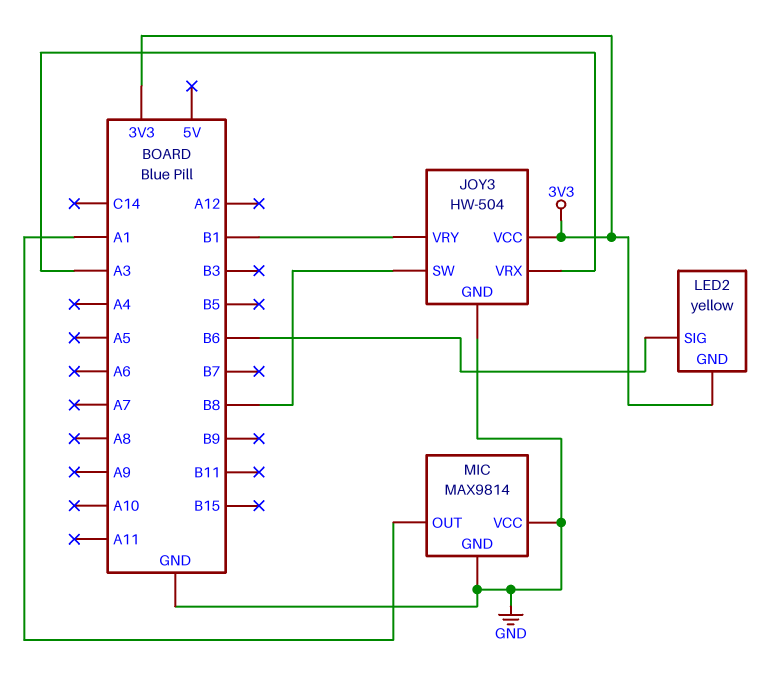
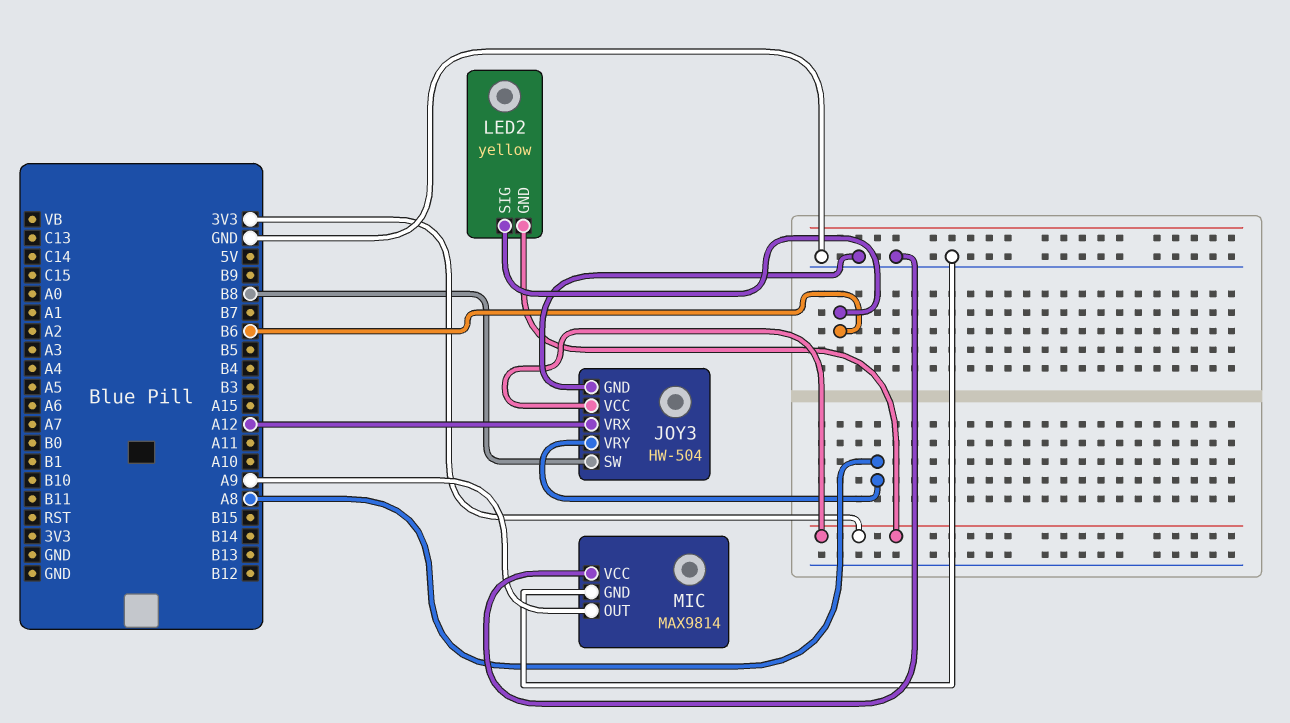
JOY3 pin VRX: A3 -> A12
JOY3 pin VRY: B1 -> A8
MIC pin OUT: A1 -> A9

